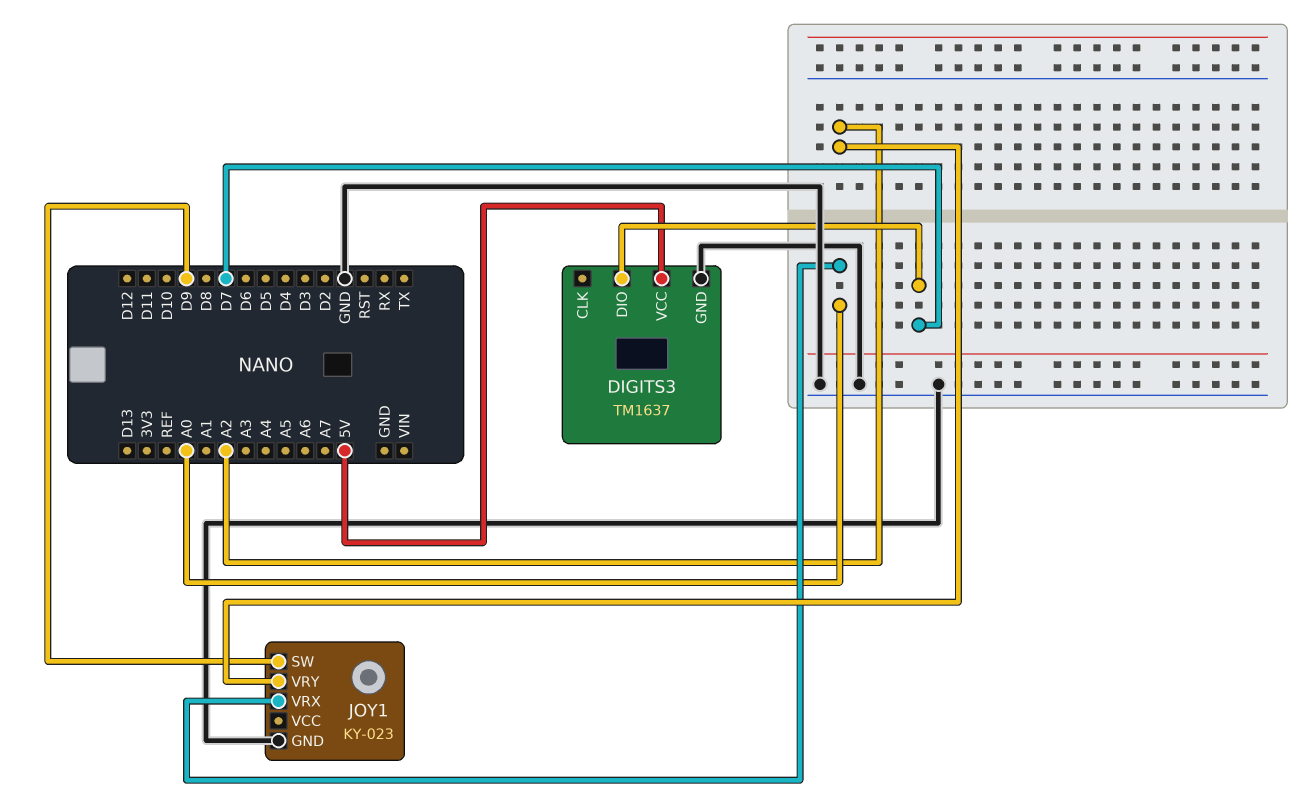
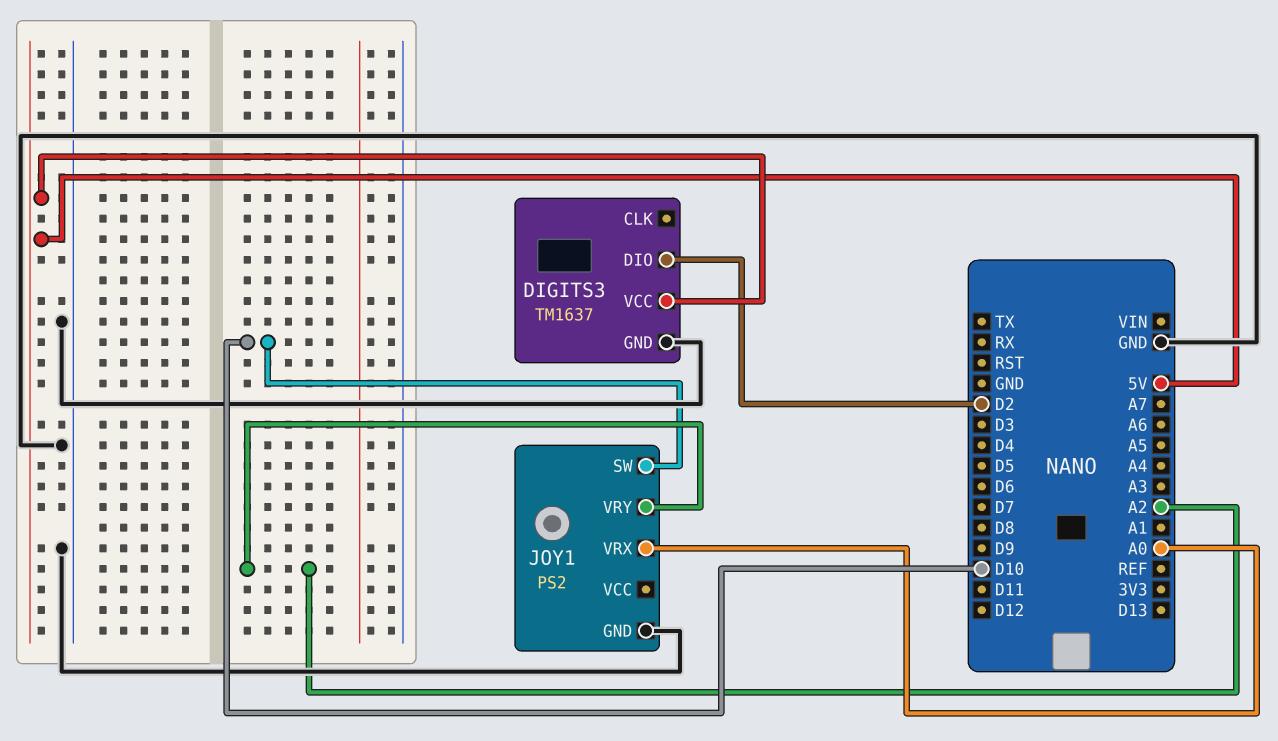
DIGITS3 pin DIO: D7 -> D2
JOY1: KY-023 -> PS2
JOY1 pin SW: D9 -> D10

